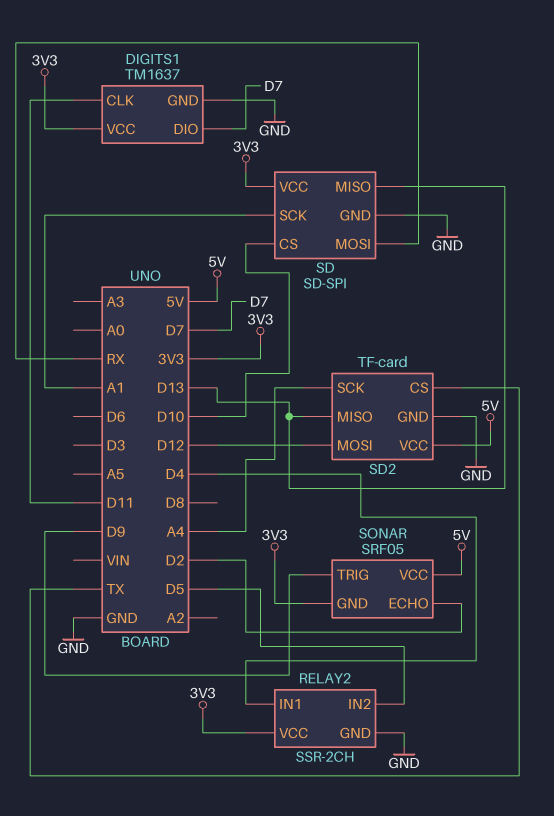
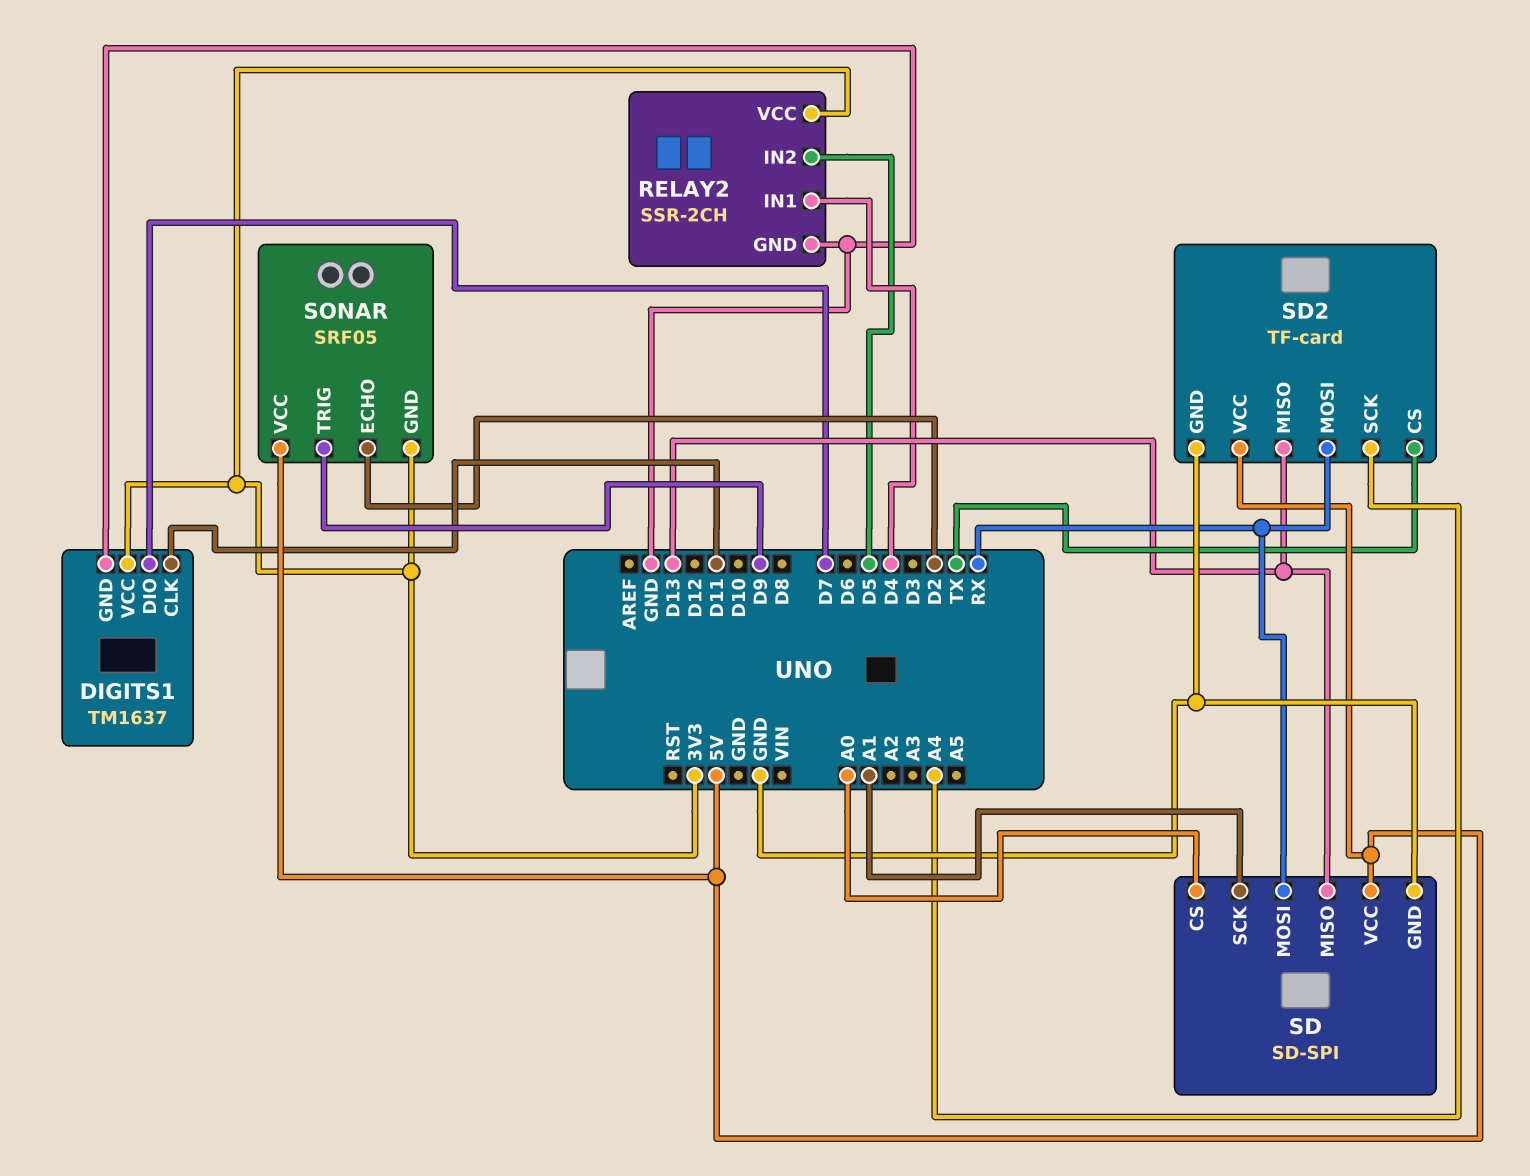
SD pin CS: D10 -> A0
SD pin VCC: 3V3 -> 5V
SD2 pin MOSI: D12 -> RX

